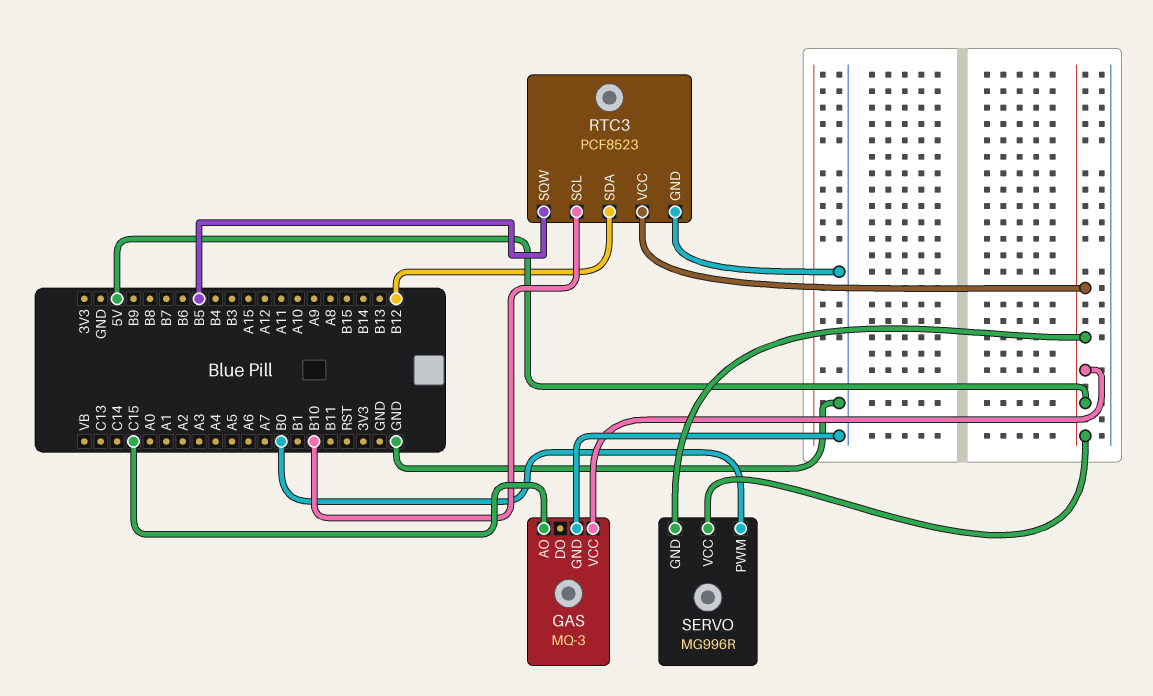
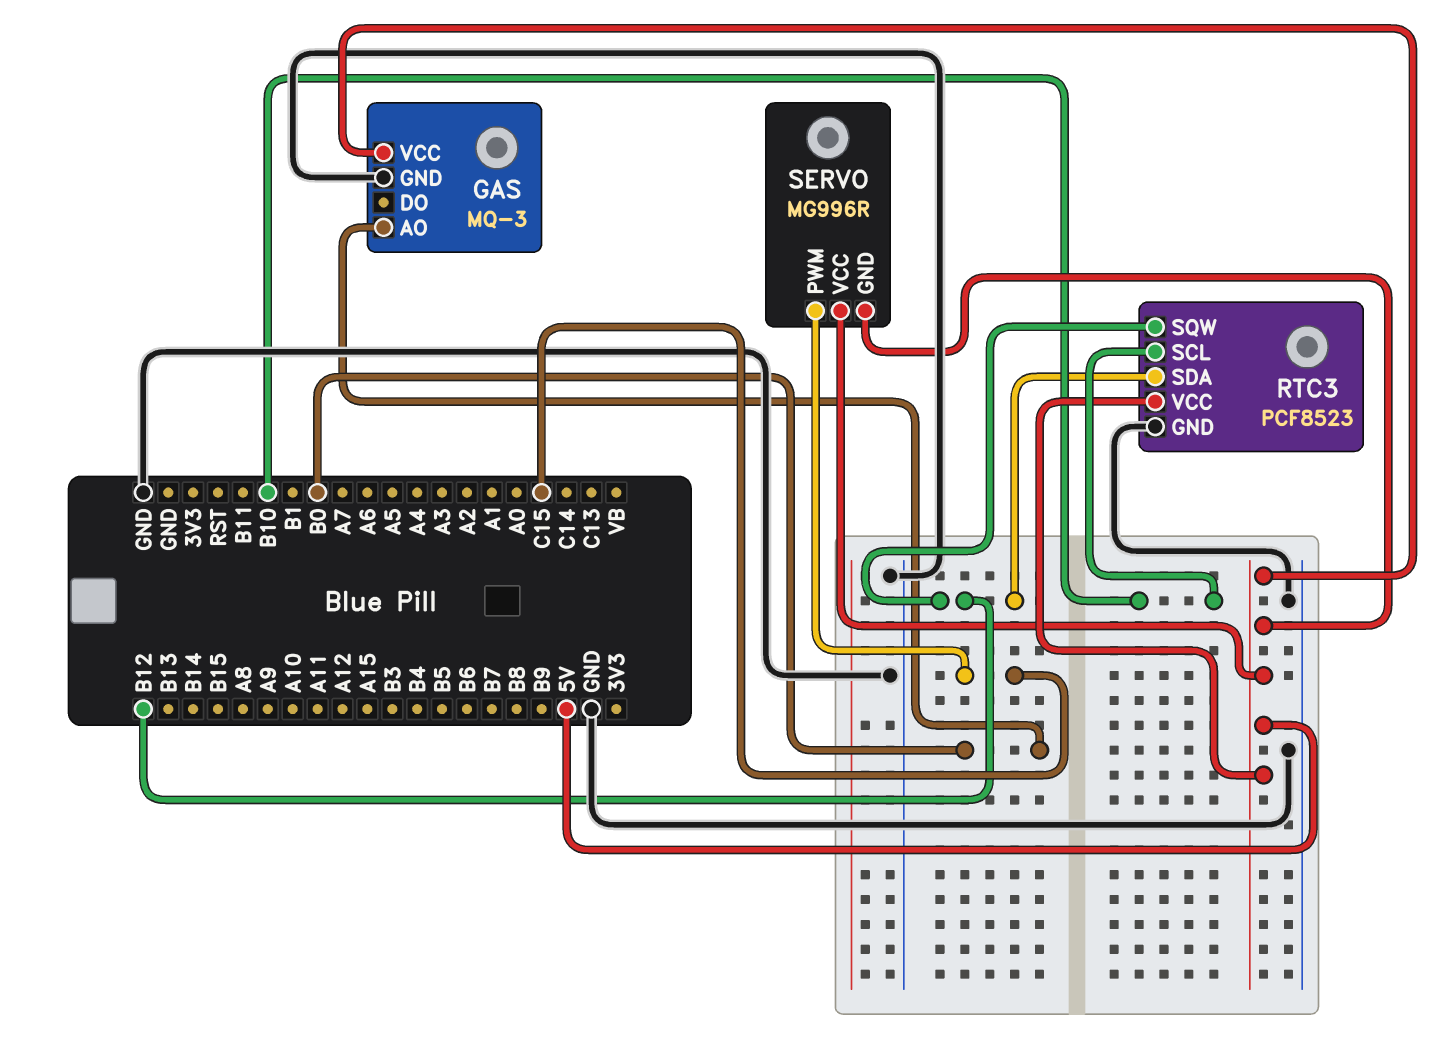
GAS pin AO: C15 -> B0
RTC3 pin SQW: B5 -> B12
SERVO pin PWM: B0 -> C15

